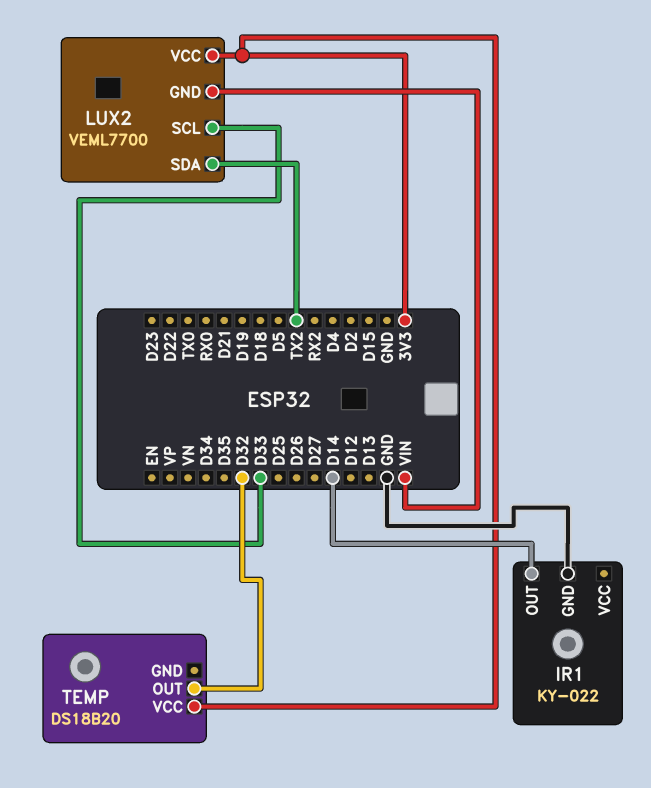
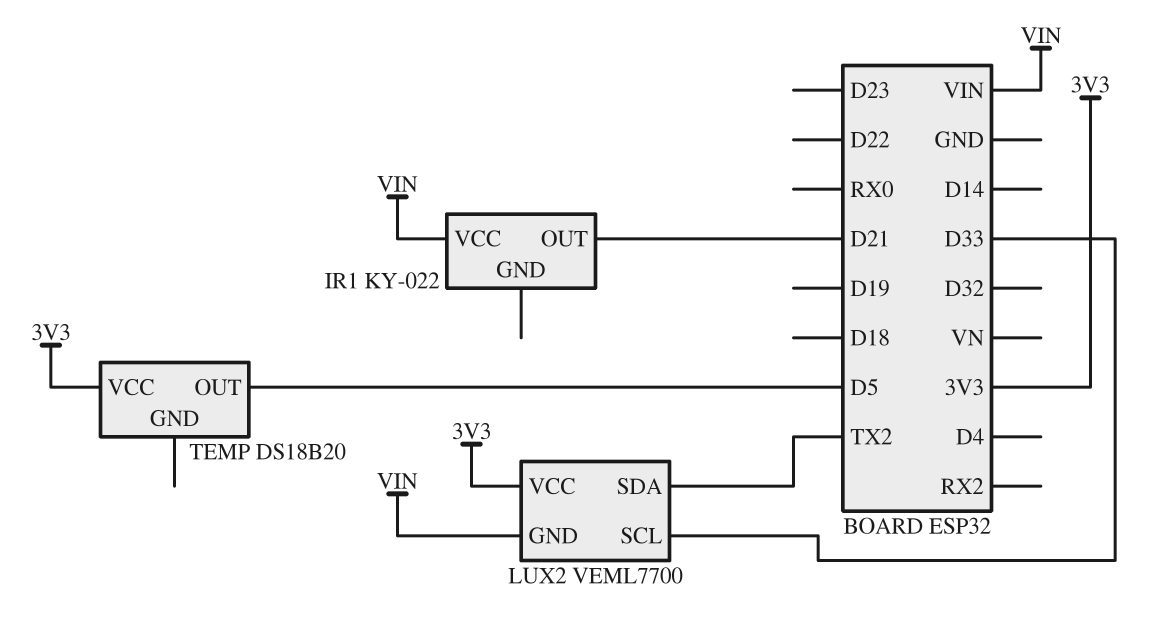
IR1 pin GND: GND -> none
IR1 pin OUT: D14 -> D21
IR1 pin VCC: none -> VIN
TEMP pin OUT: D32 -> D5

